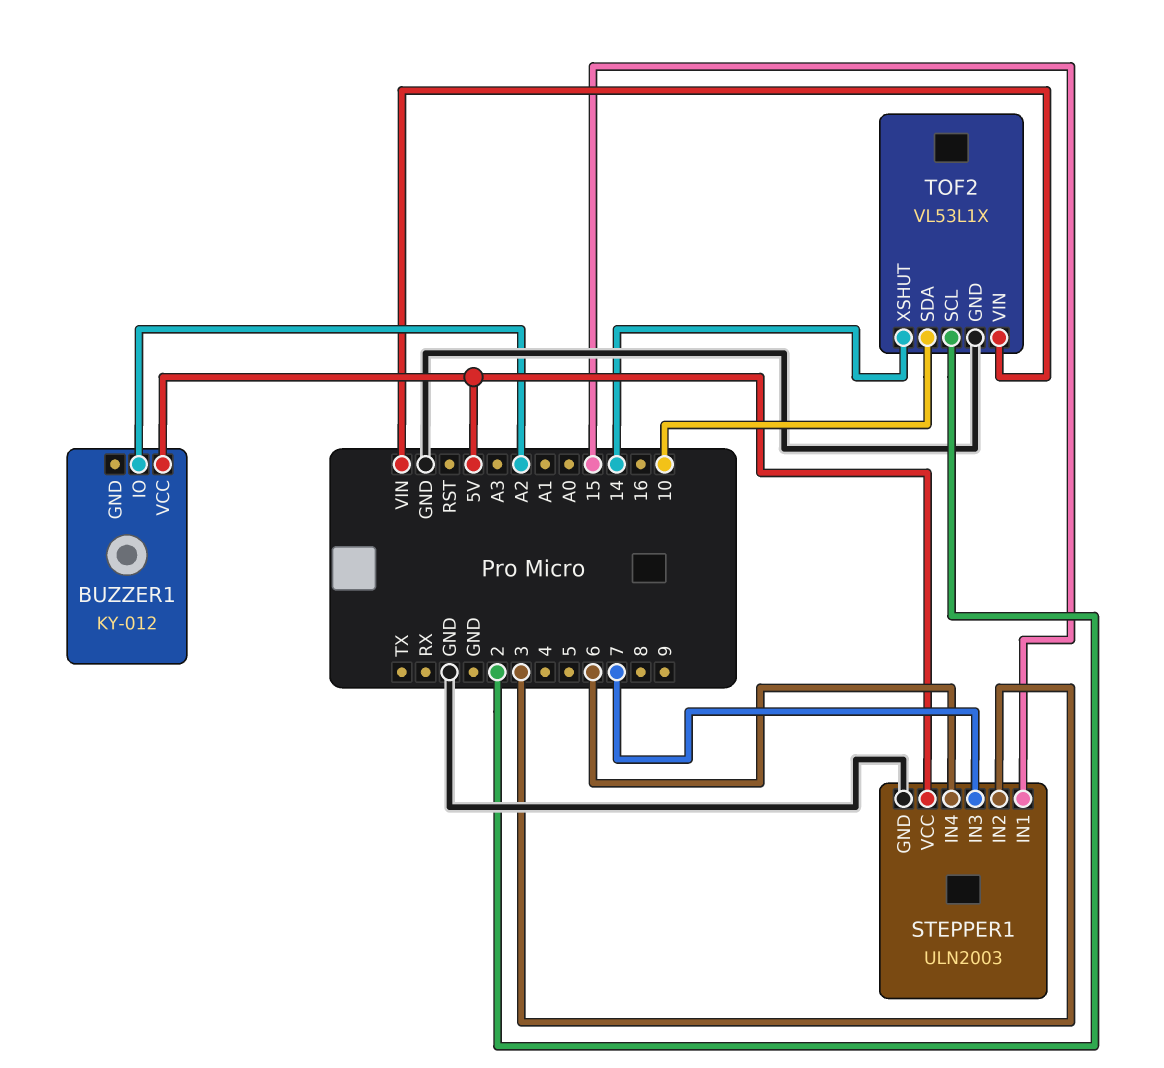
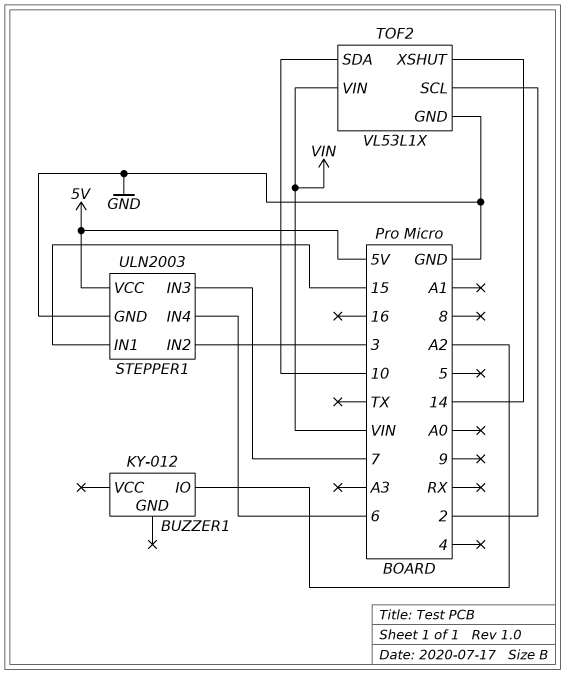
BUZZER1 pin VCC: 5V -> none

